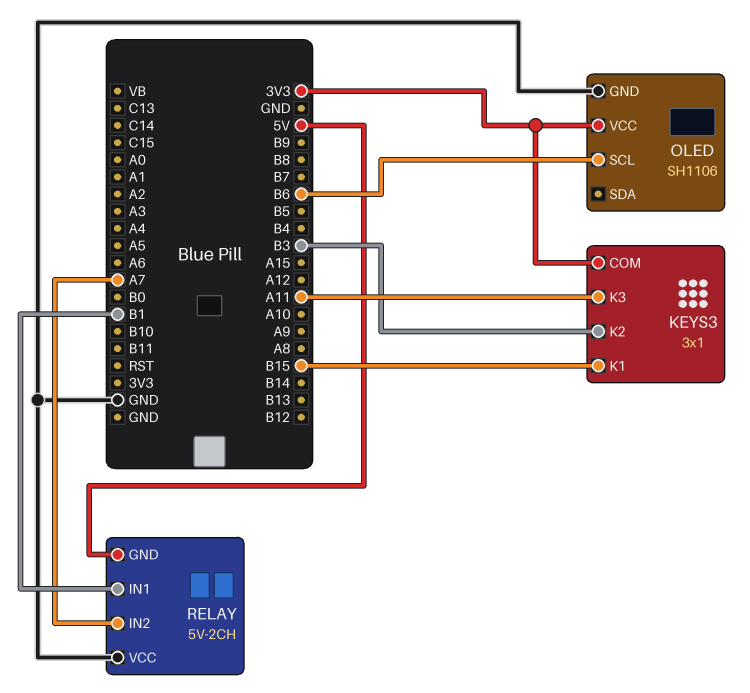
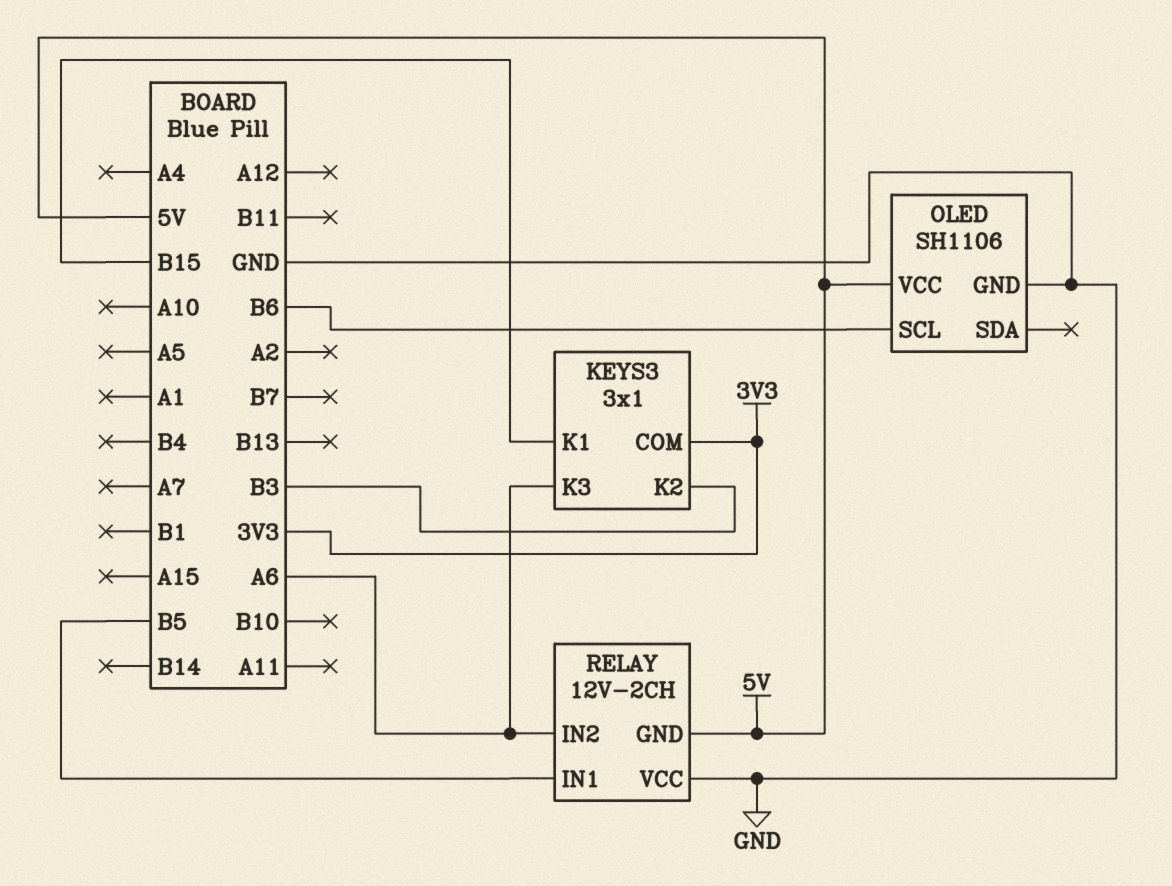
KEYS3 pin K3: A11 -> A6
OLED pin VCC: 3V3 -> 5V
RELAY: 5V-2CH -> 12V-2CH
RELAY pin IN1: B1 -> B5
RELAY pin IN2: A7 -> A6

